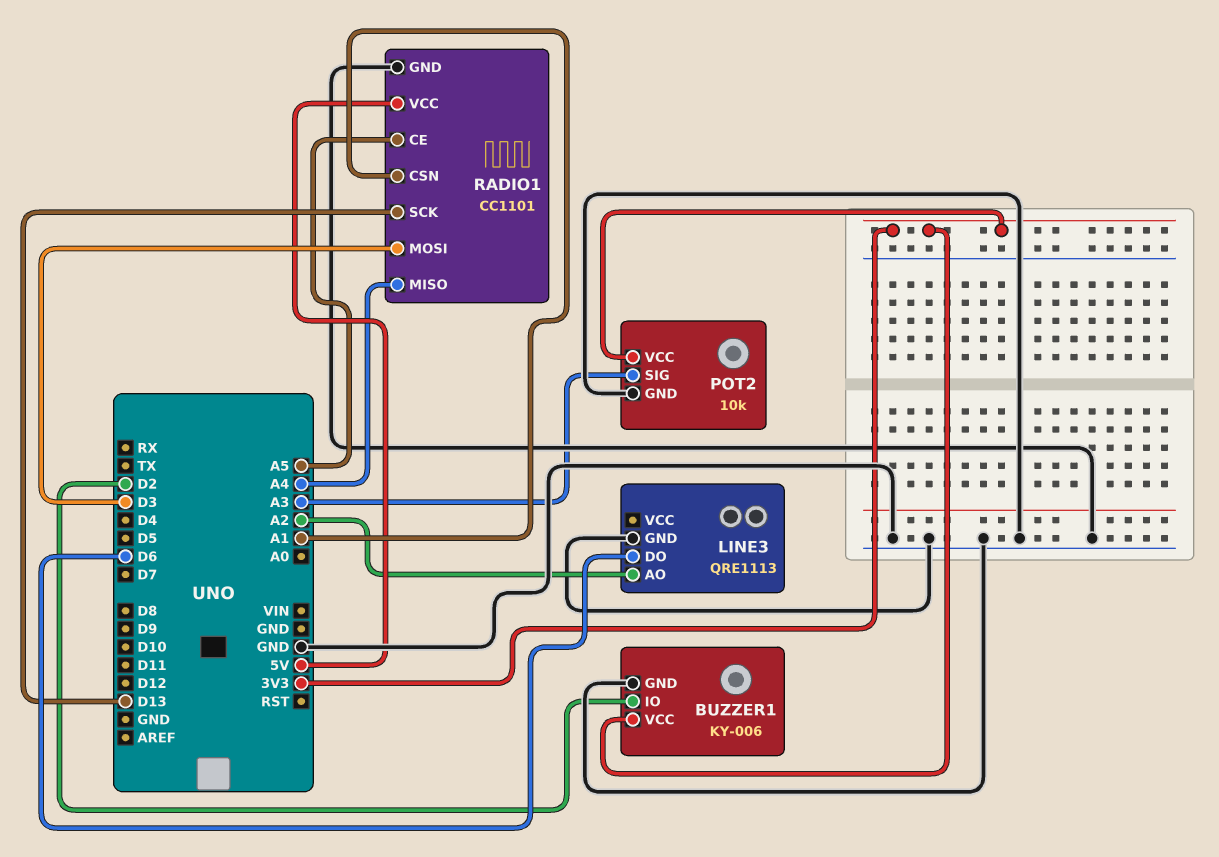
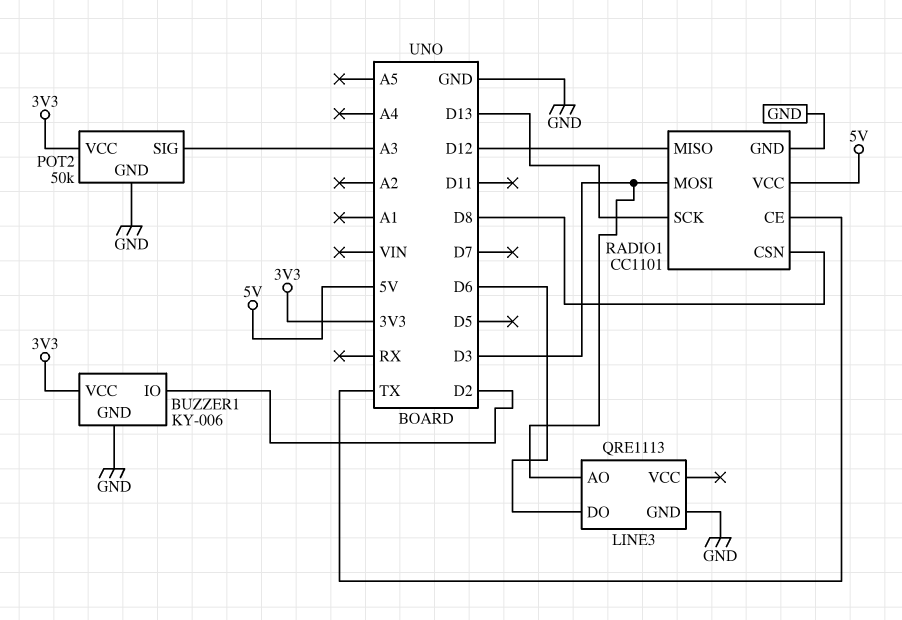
LINE3 pin AO: A2 -> D3
POT2: 10k -> 50k
RADIO1 pin CE: A5 -> TX
RADIO1 pin CSN: A1 -> D8
RADIO1 pin MISO: A4 -> D12

